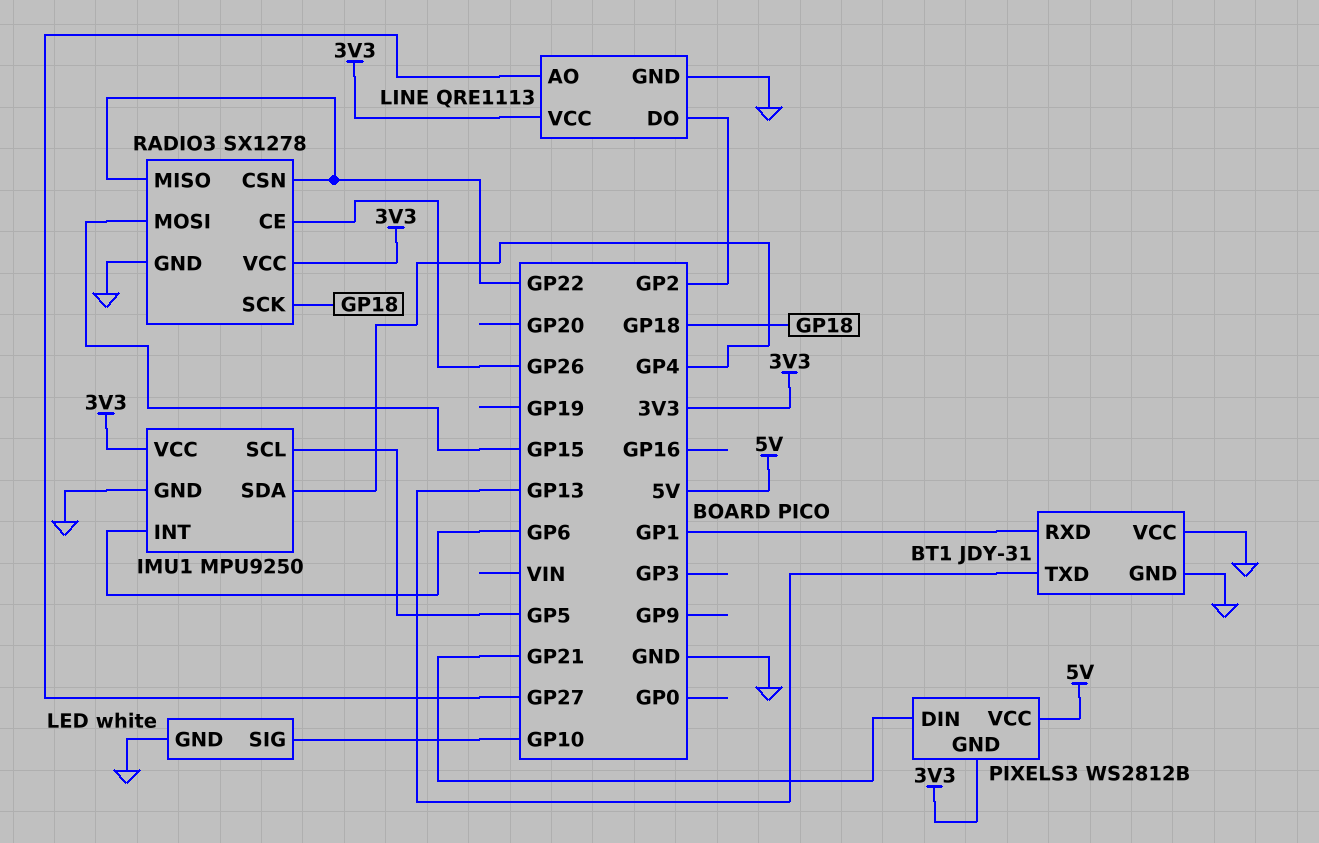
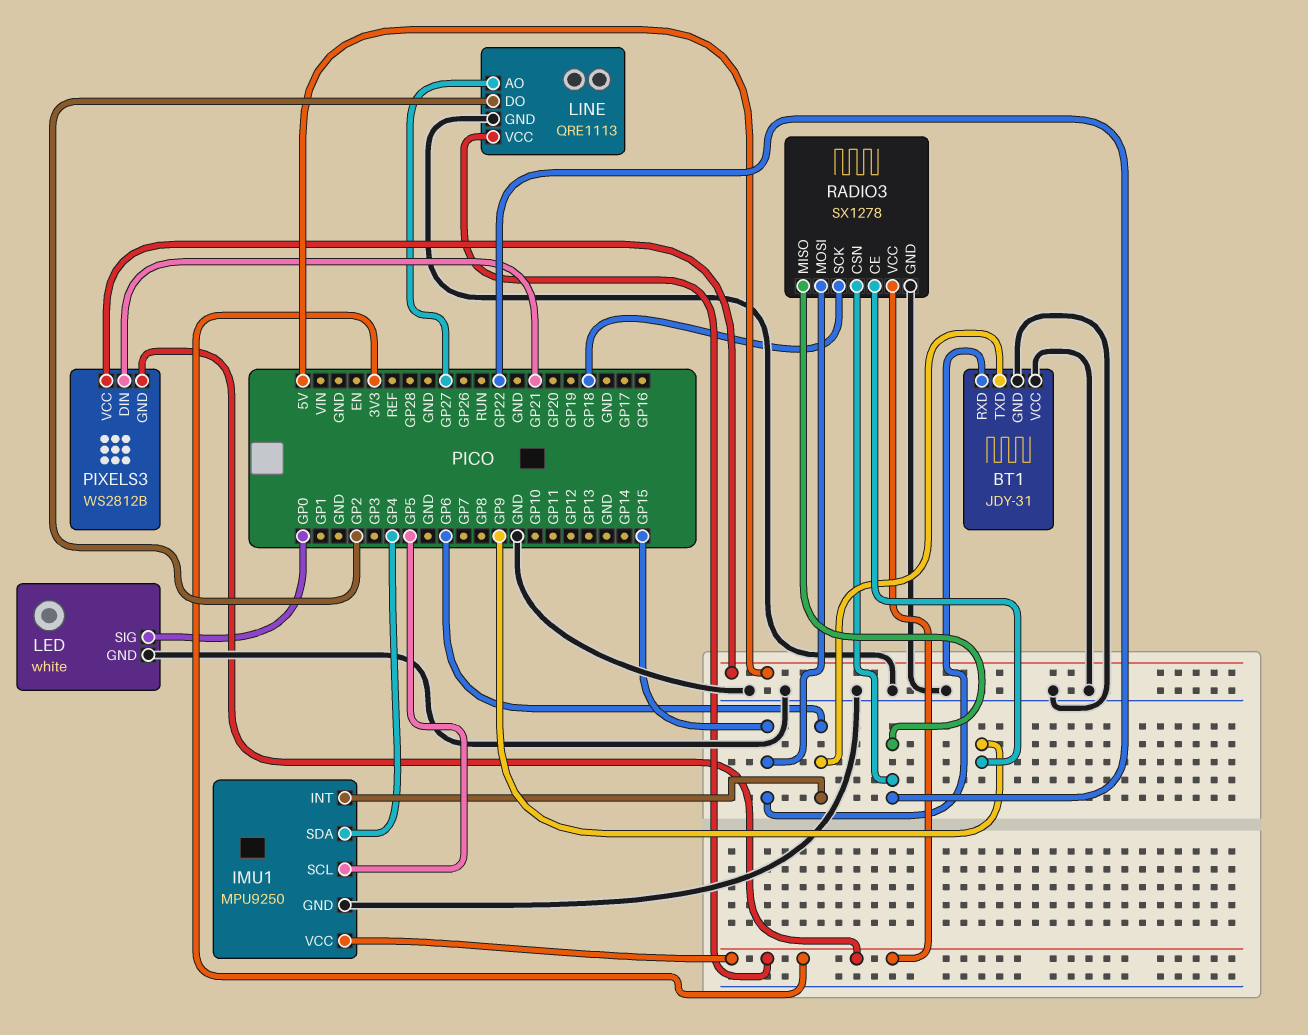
BT1 pin RXD: GP1 -> GP15
BT1 pin TXD: GP13 -> GP6
LED pin SIG: GP10 -> GP0
RADIO3 pin CE: GP26 -> GP9

